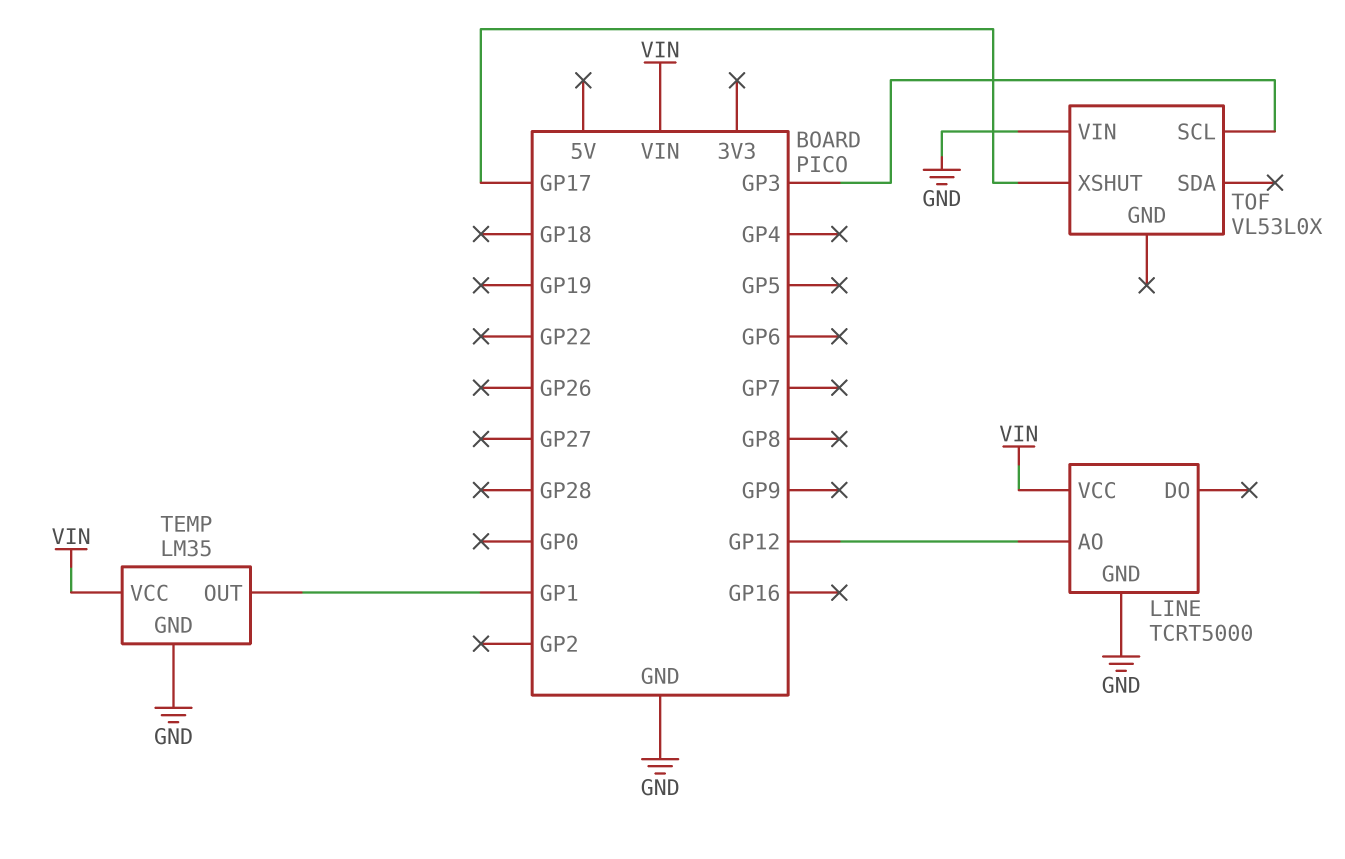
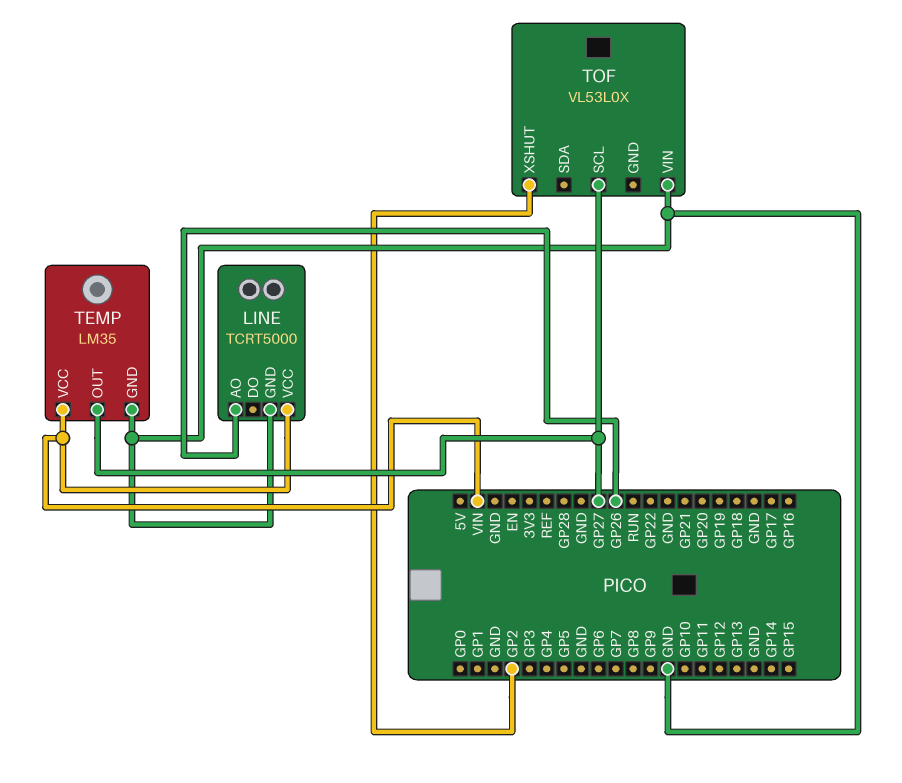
LINE pin AO: GP12 -> GP26
TEMP pin OUT: GP1 -> GP27
TOF pin SCL: GP3 -> GP27
TOF pin XSHUT: GP17 -> GP2

